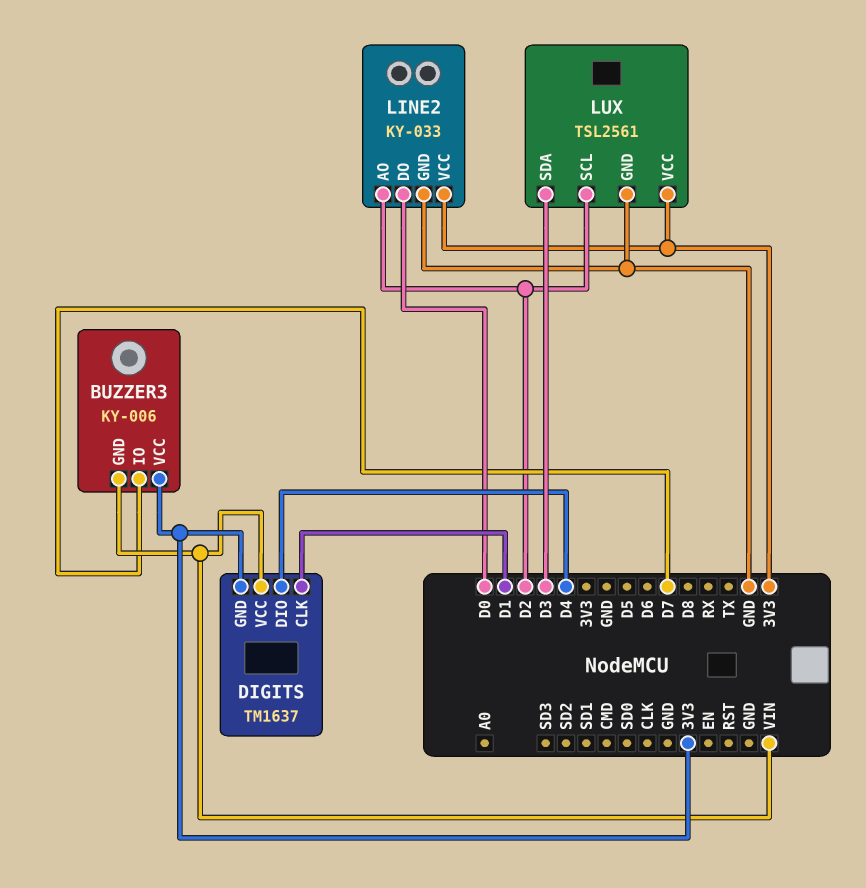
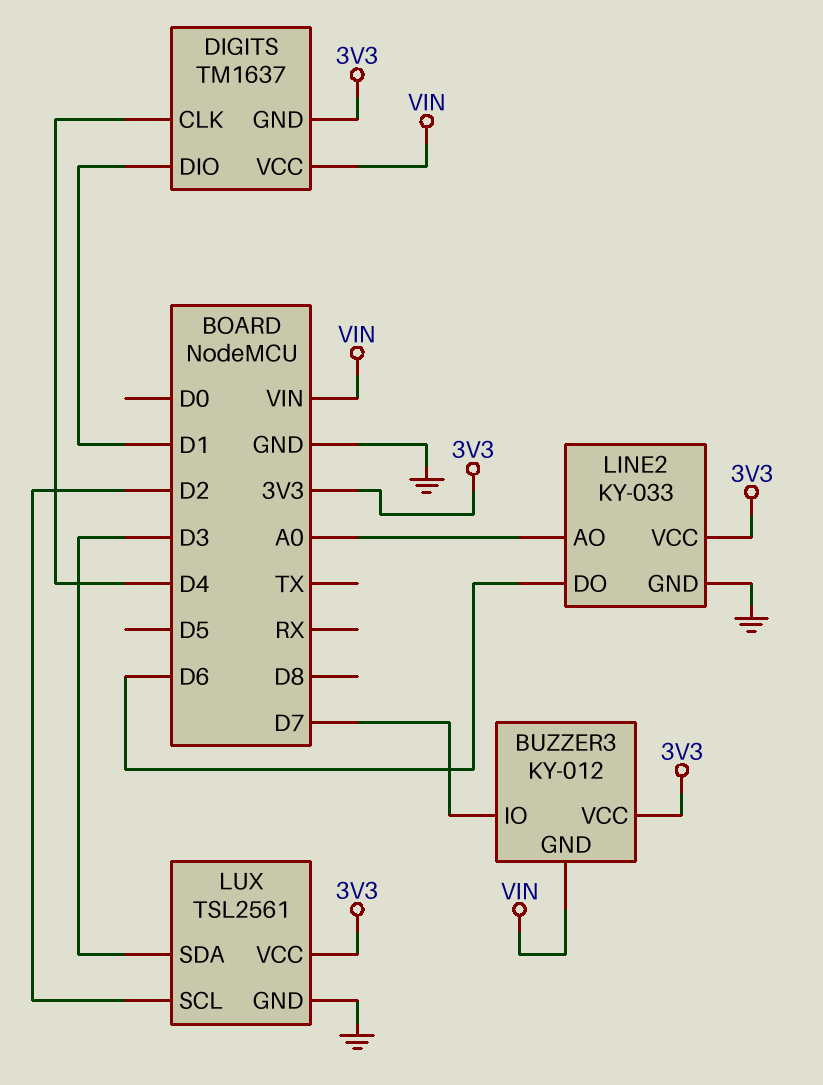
BUZZER3: KY-006 -> KY-012
DIGITS pin CLK: D1 -> D4
DIGITS pin DIO: D4 -> D1
LINE2 pin AO: D2 -> A0
LINE2 pin DO: D0 -> D6

